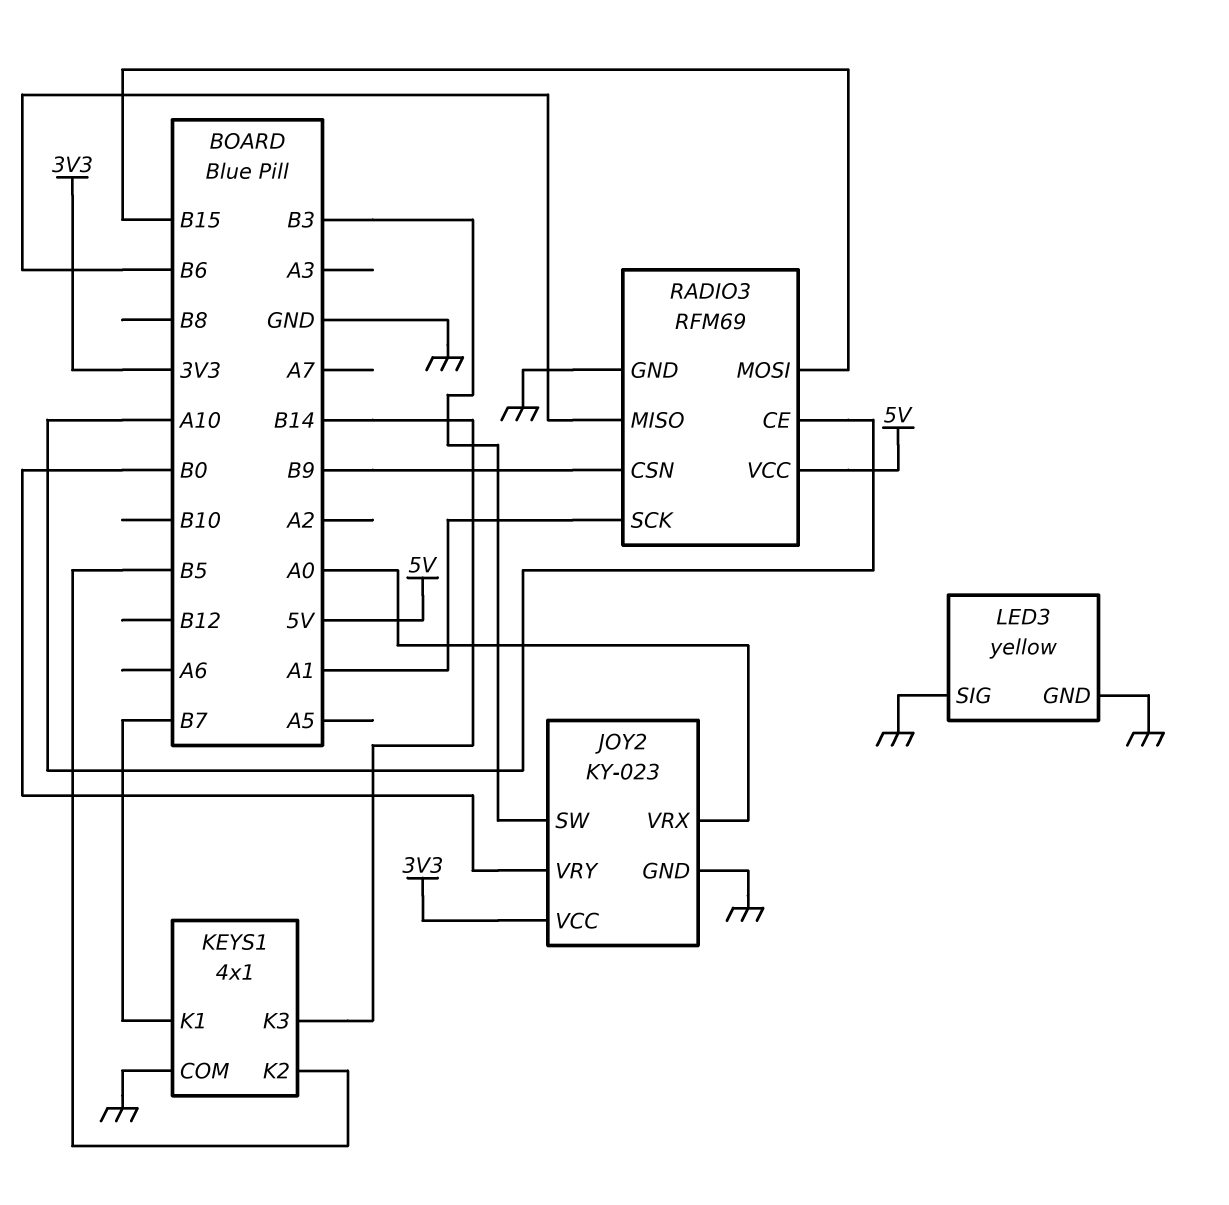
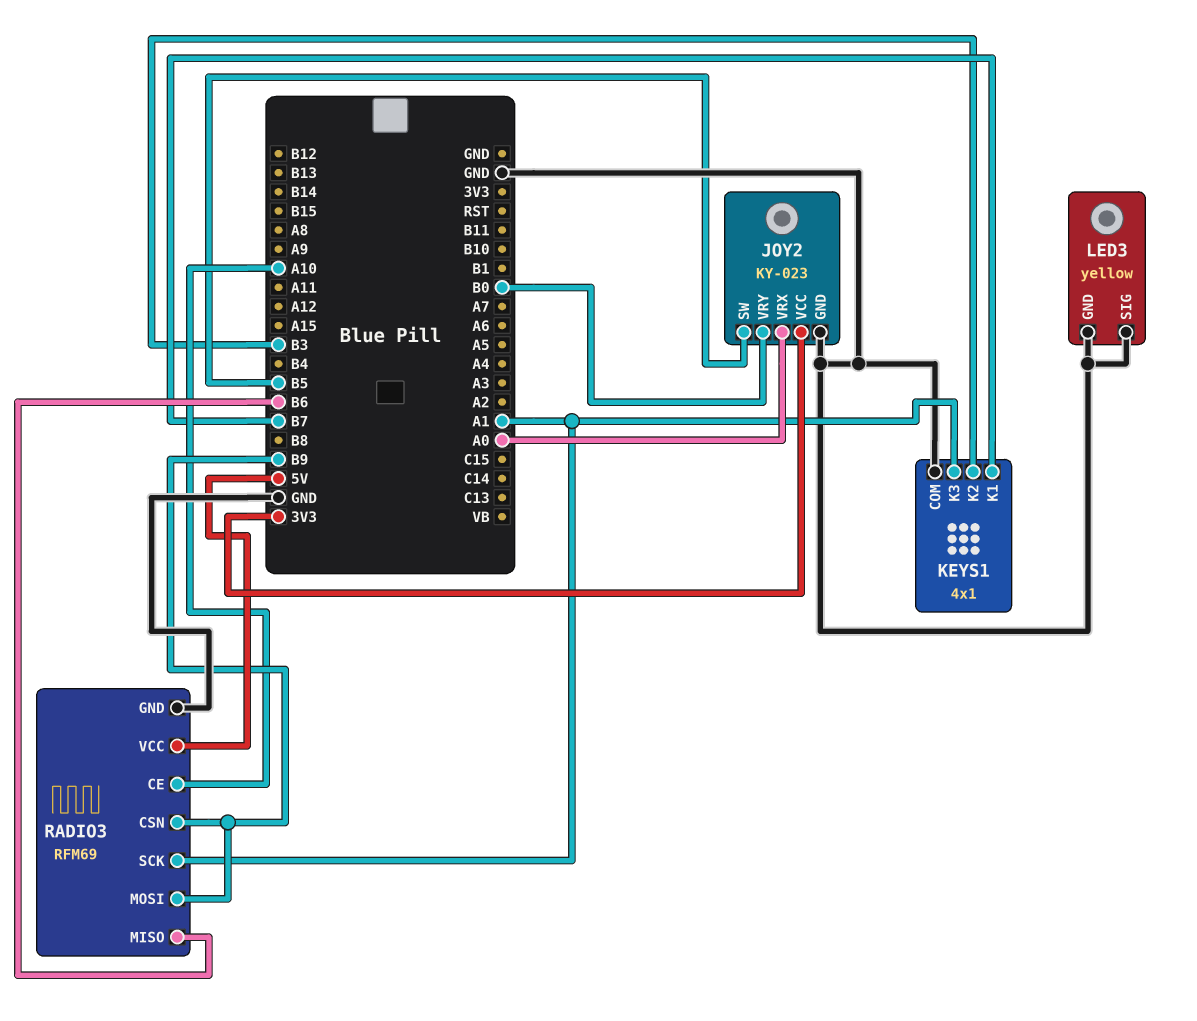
JOY2 pin SW: B3 -> B5
KEYS1 pin K2: B5 -> B3
KEYS1 pin K3: B14 -> A1
RADIO3 pin MOSI: B15 -> B9

